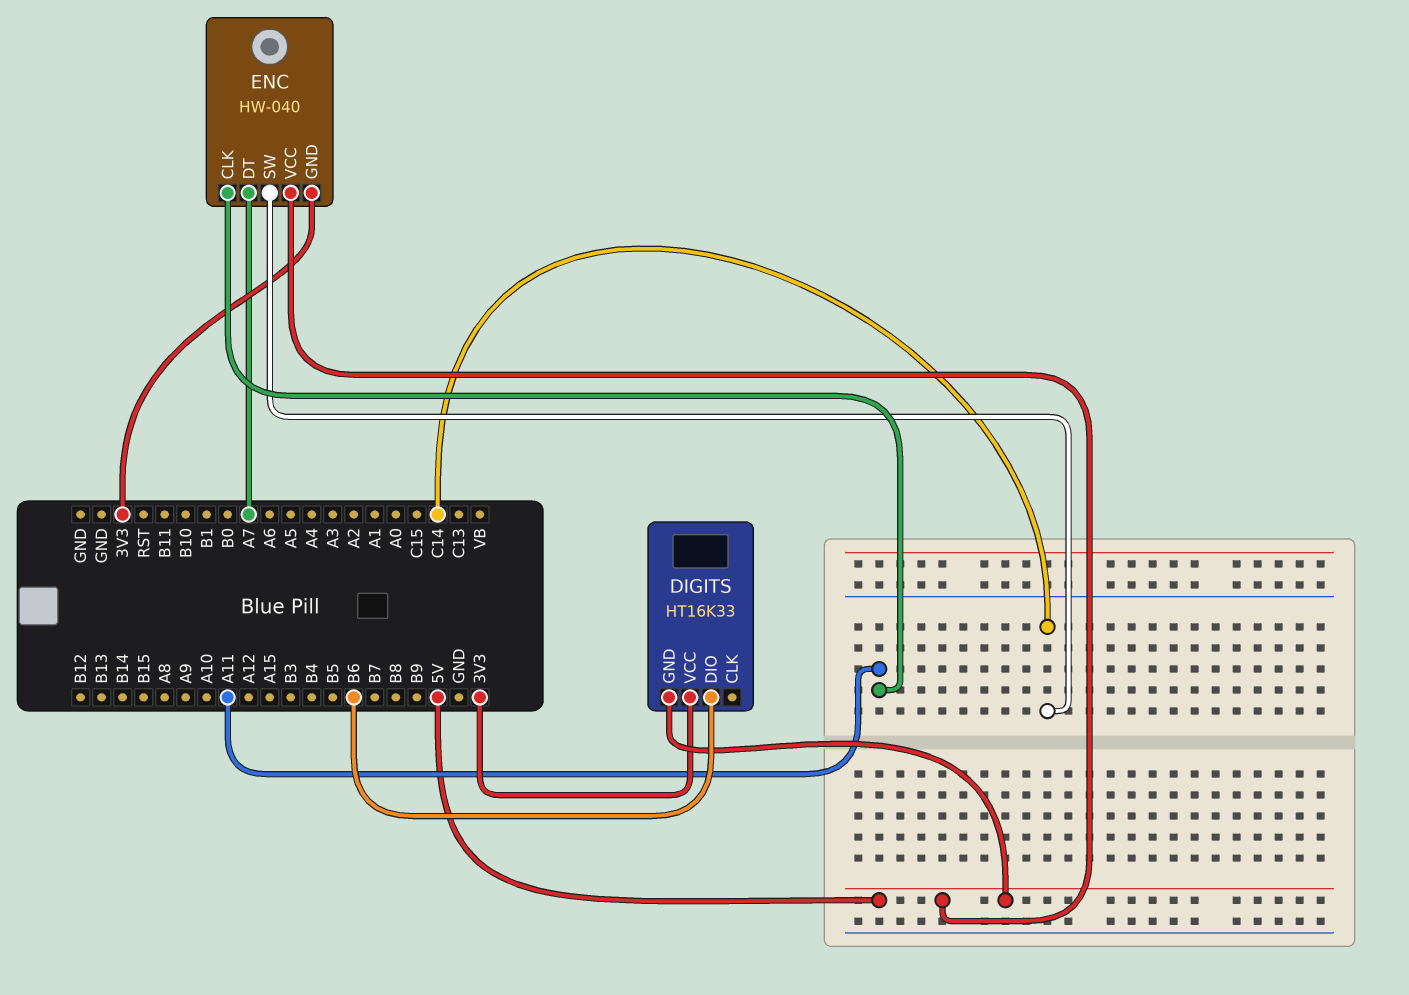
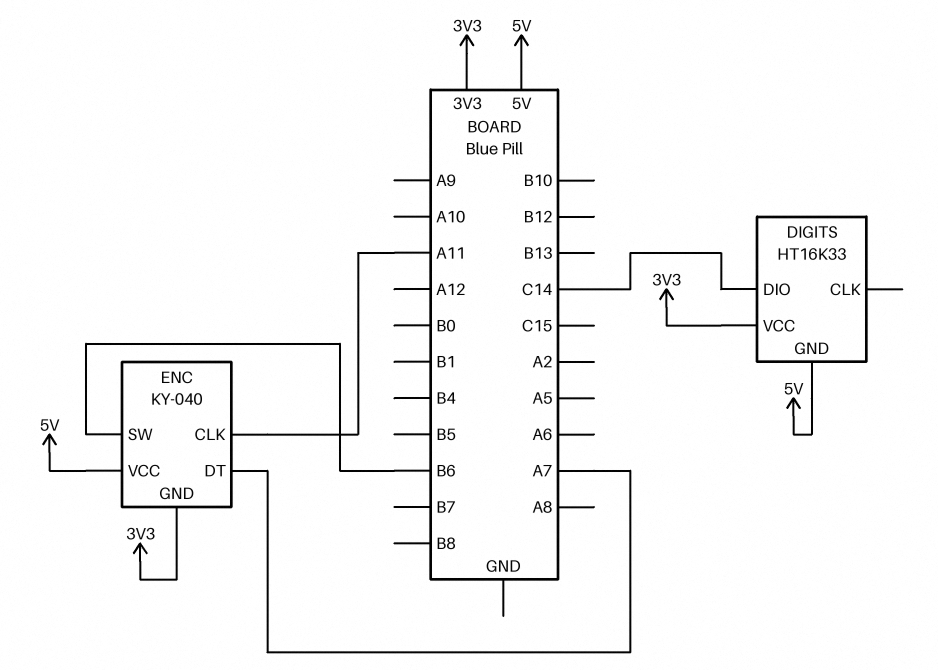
DIGITS pin DIO: B6 -> C14
ENC: HW-040 -> KY-040
ENC pin SW: C14 -> B6

